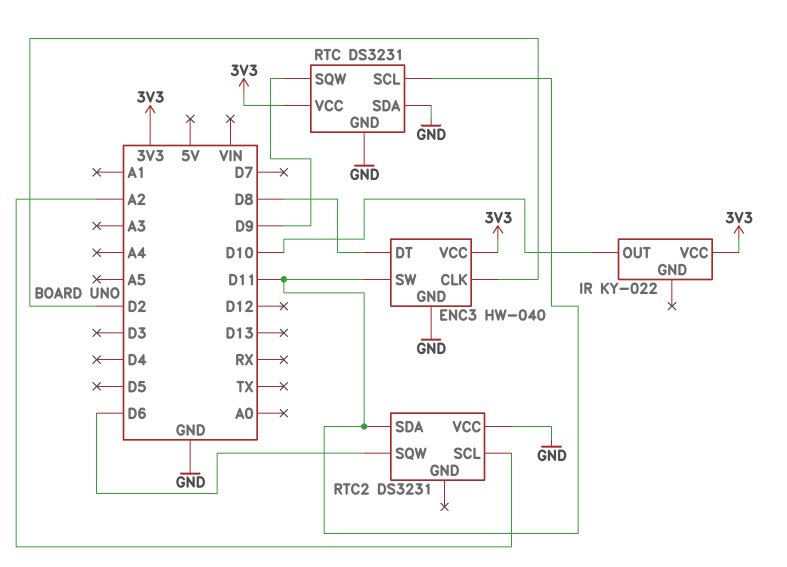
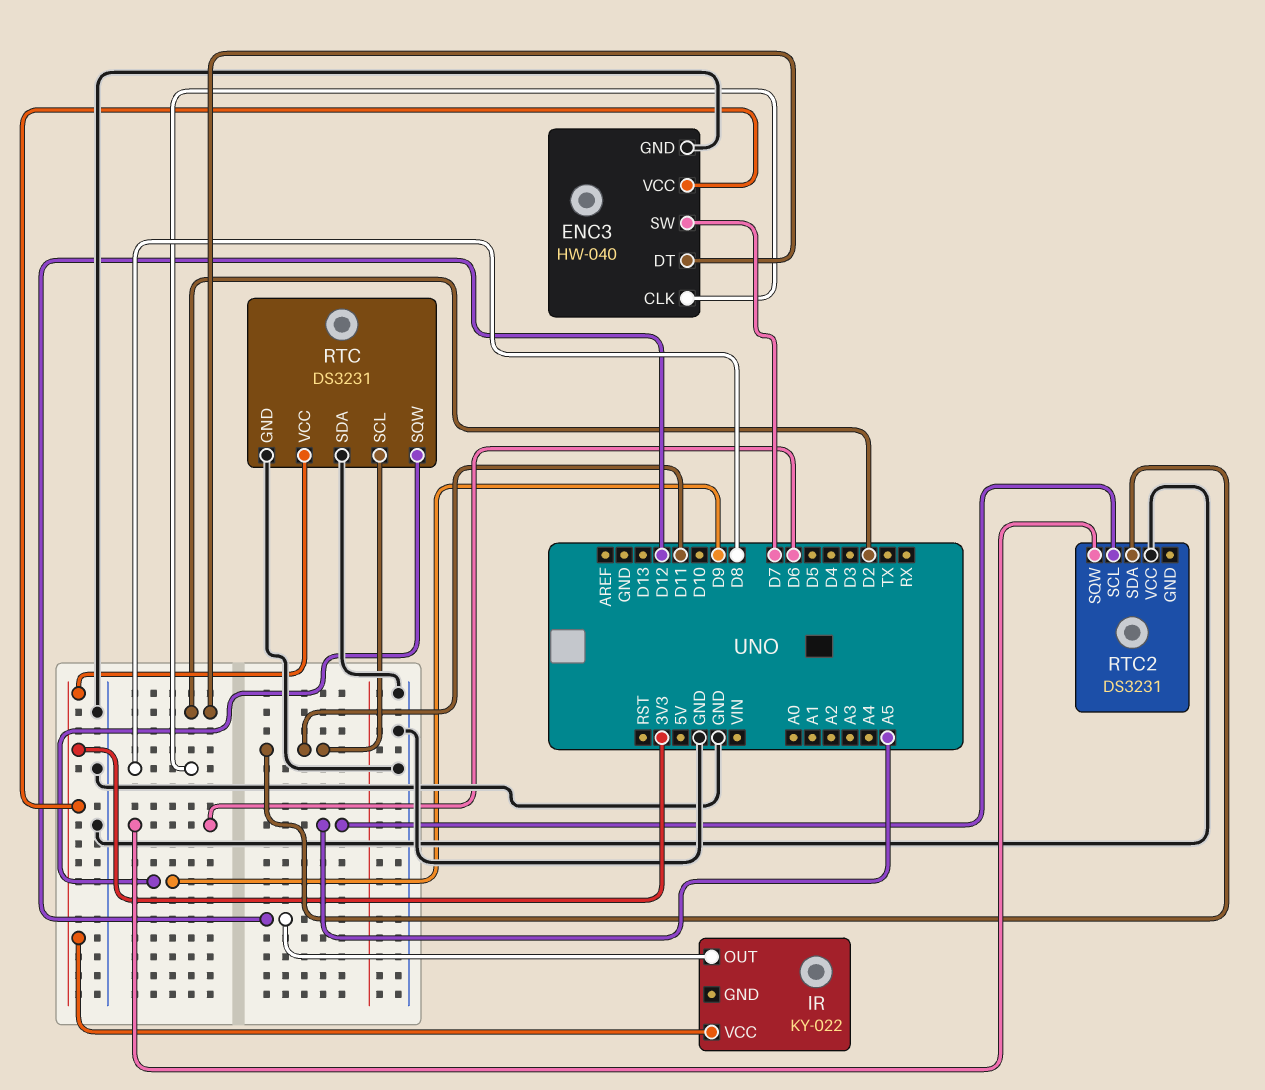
ENC3 pin CLK: D2 -> D8
ENC3 pin DT: D8 -> D2
ENC3 pin SW: D11 -> D7
IR pin OUT: D10 -> D12
RTC2 pin SCL: A2 -> A5

